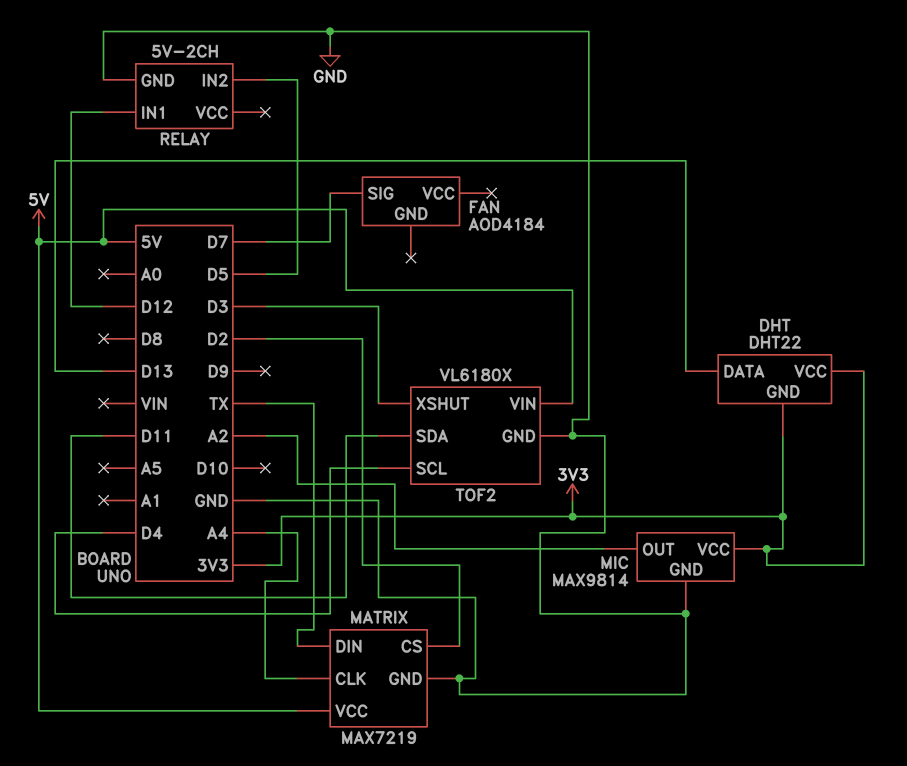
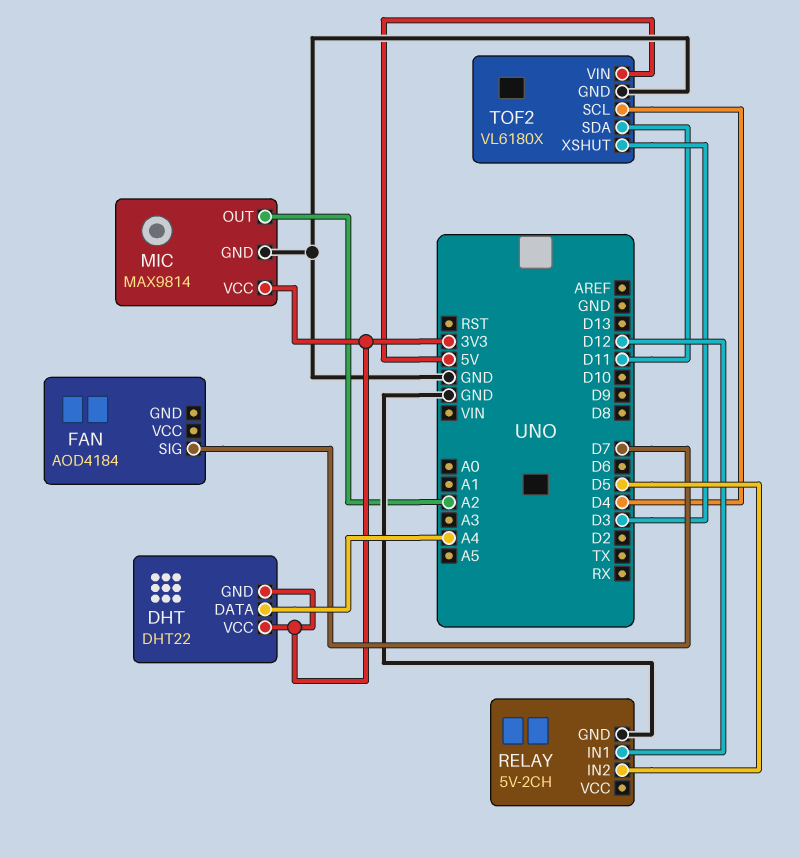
DHT pin DATA: D13 -> A4
MATRIX: MAX7219 -> none
MATRIX pin CLK: A4 -> none
MATRIX pin CS: D2 -> none
MATRIX pin DIN: TX -> none
MATRIX pin GND: GND -> none
MATRIX pin VCC: 5V -> none

